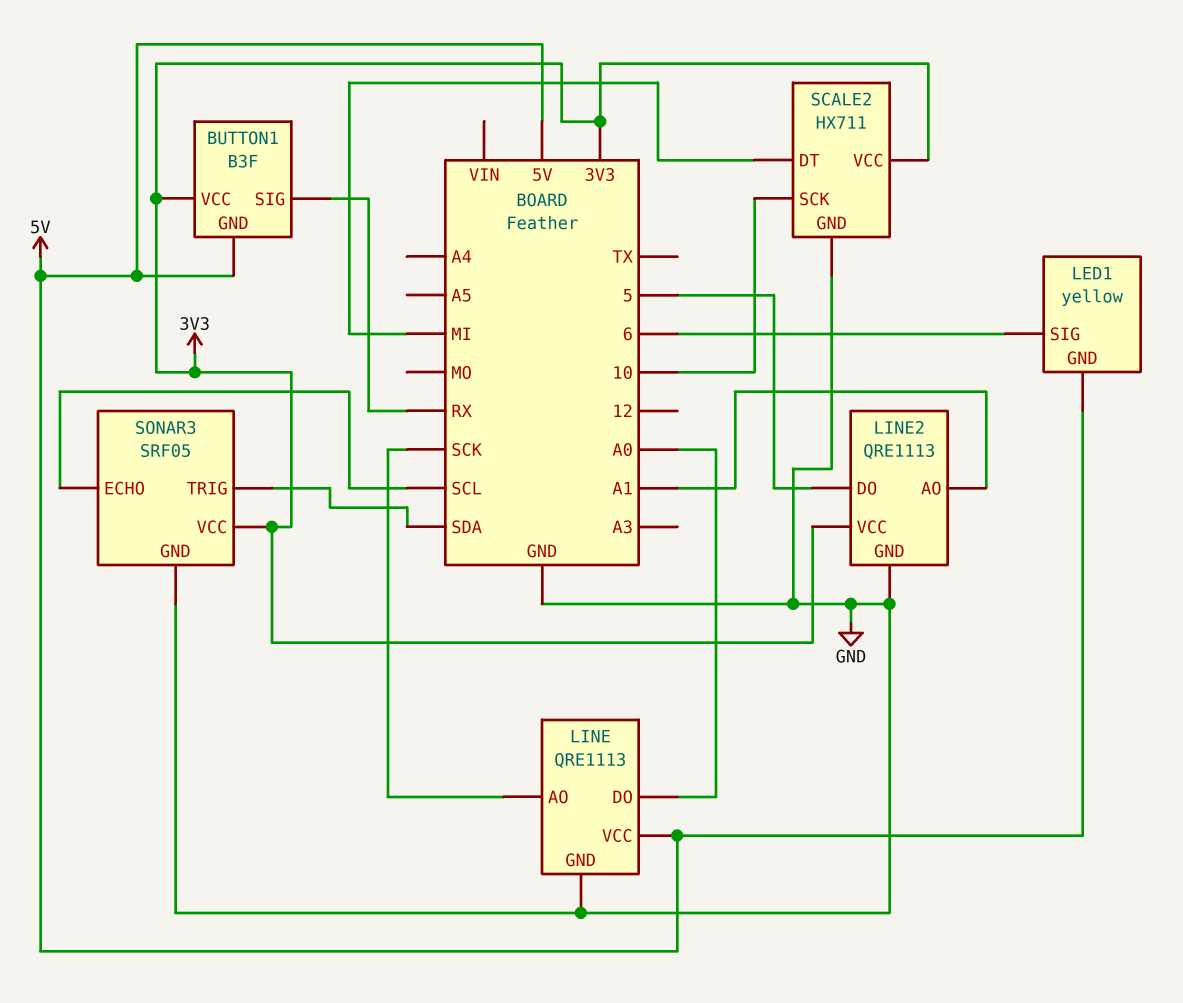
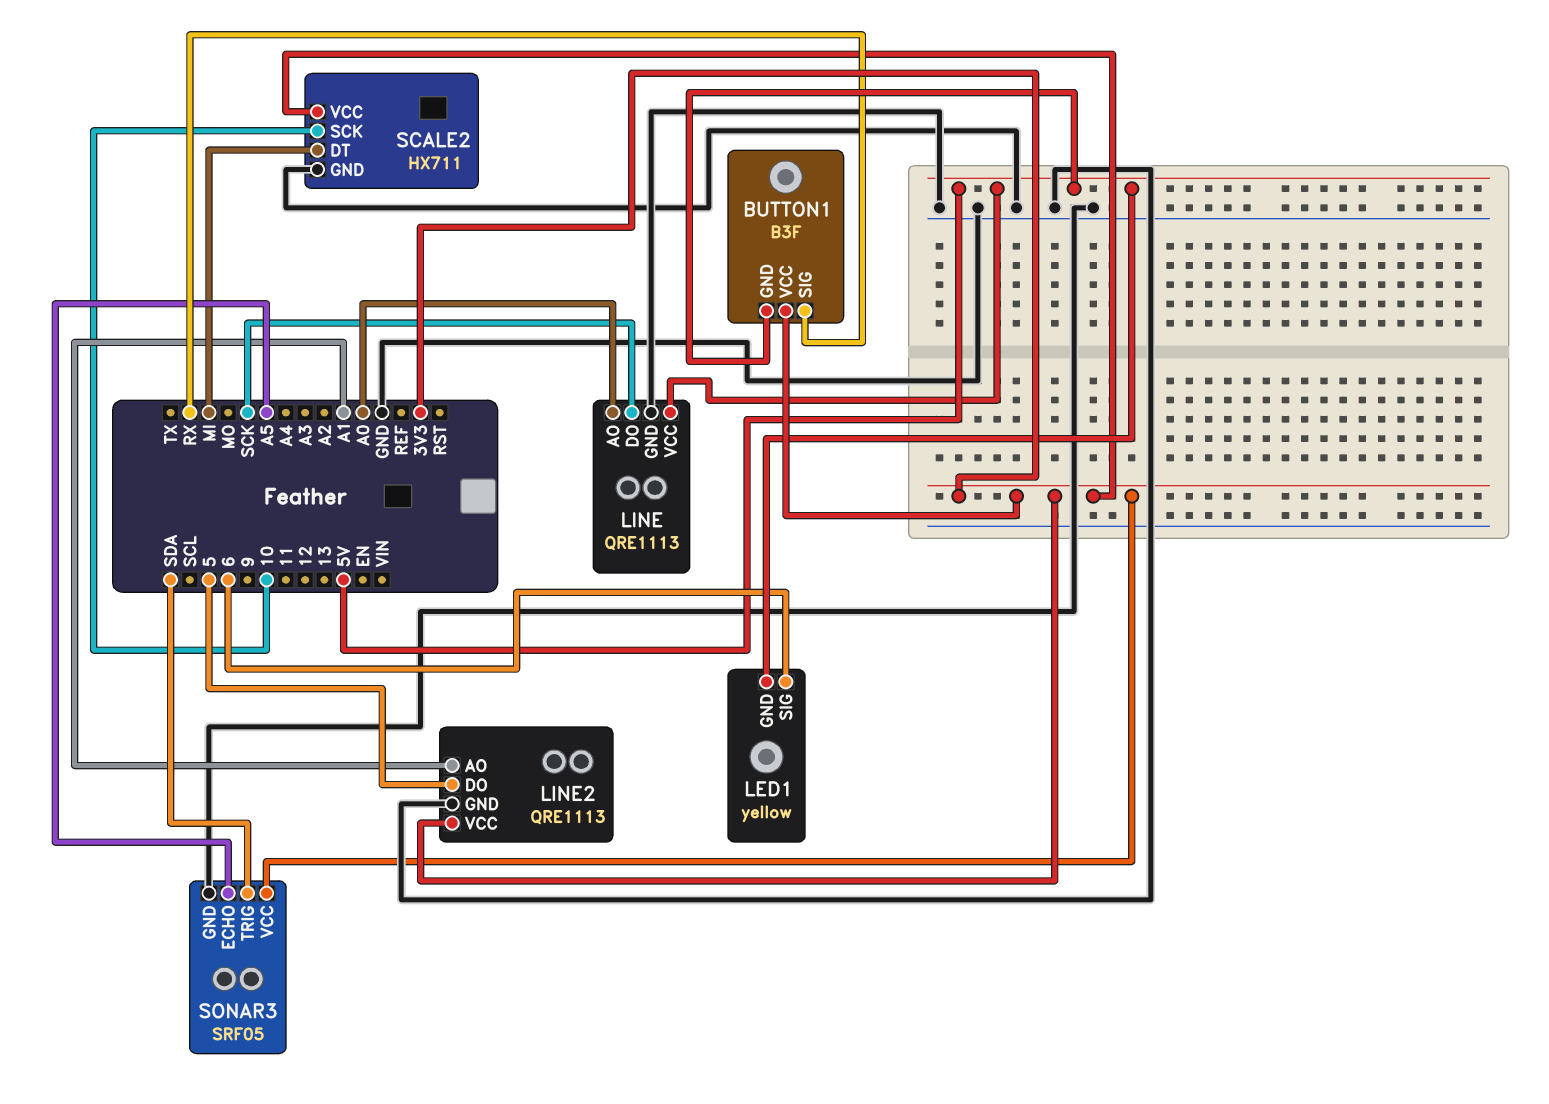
LINE pin AO: SCK -> A0
LINE pin DO: A0 -> SCK
SONAR3 pin ECHO: SCL -> A5

